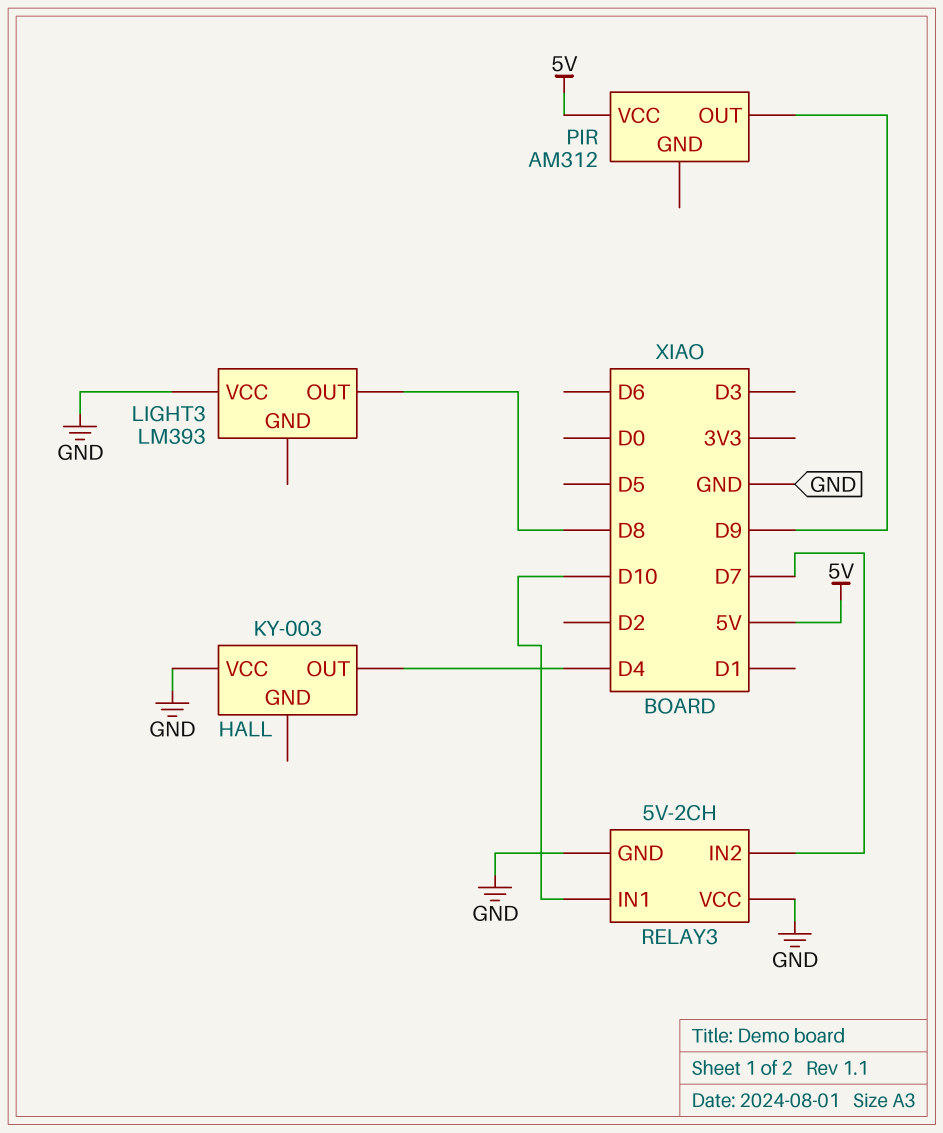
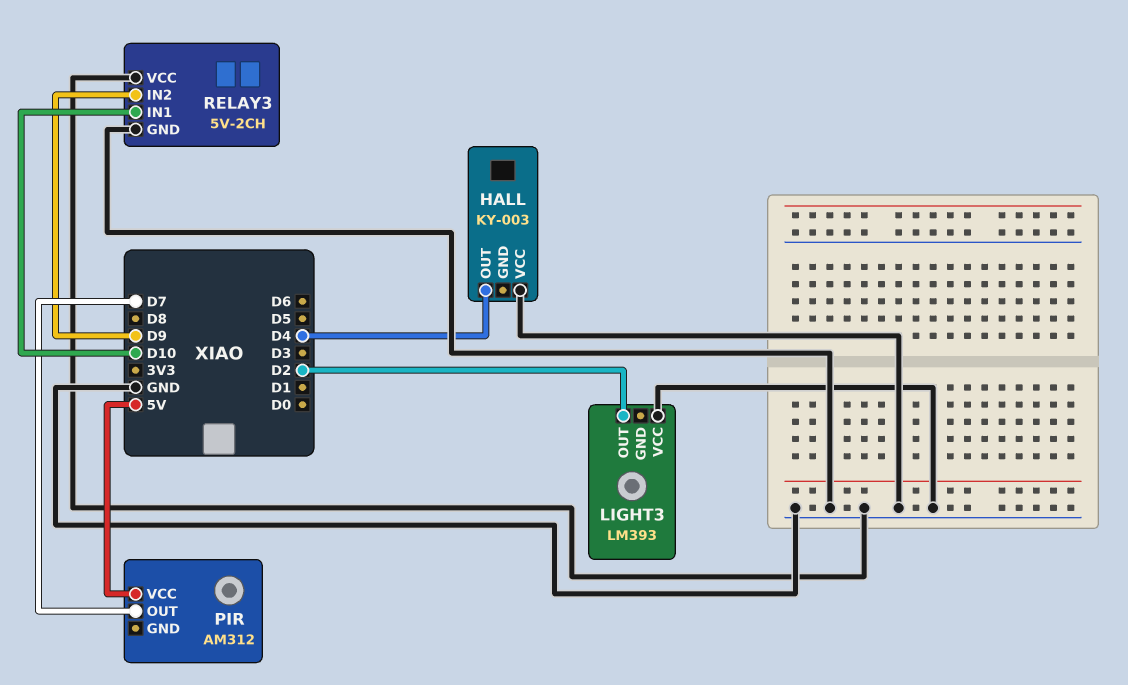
LIGHT3 pin OUT: D8 -> D2
PIR pin OUT: D9 -> D7
RELAY3 pin IN2: D7 -> D9

